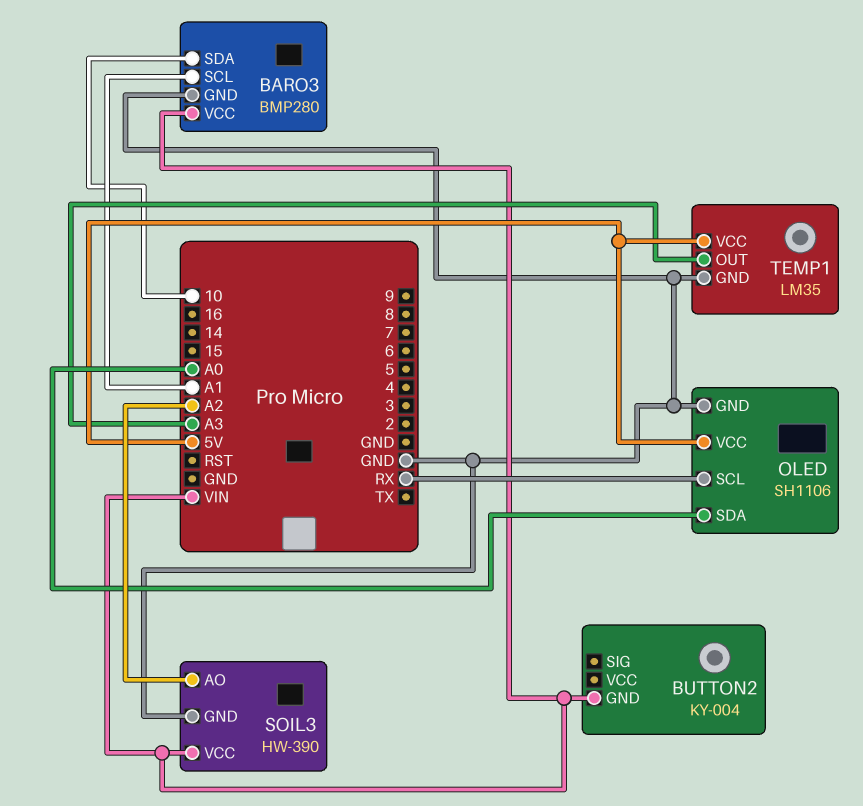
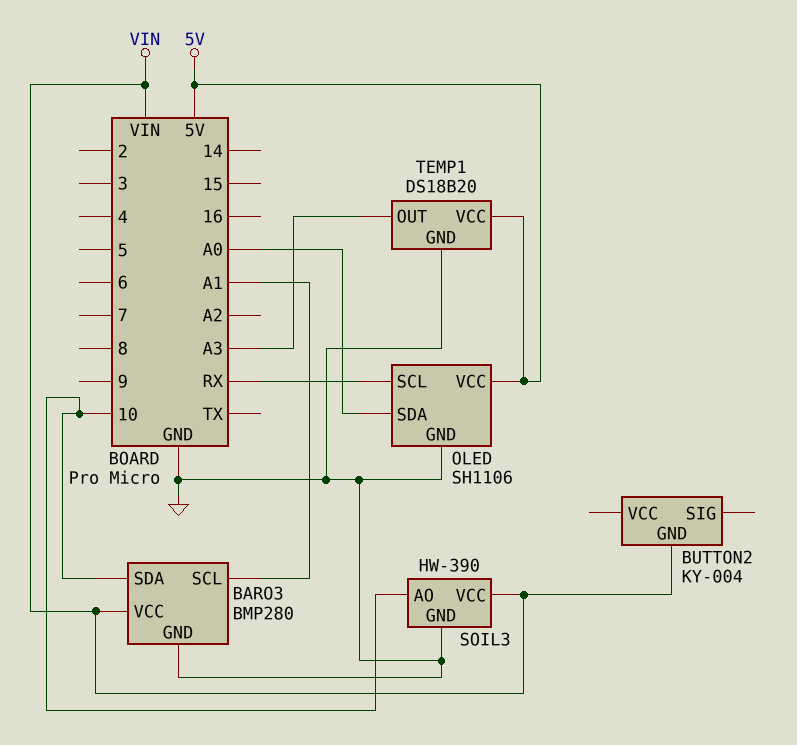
SOIL3 pin AO: A2 -> 10
TEMP1: LM35 -> DS18B20

